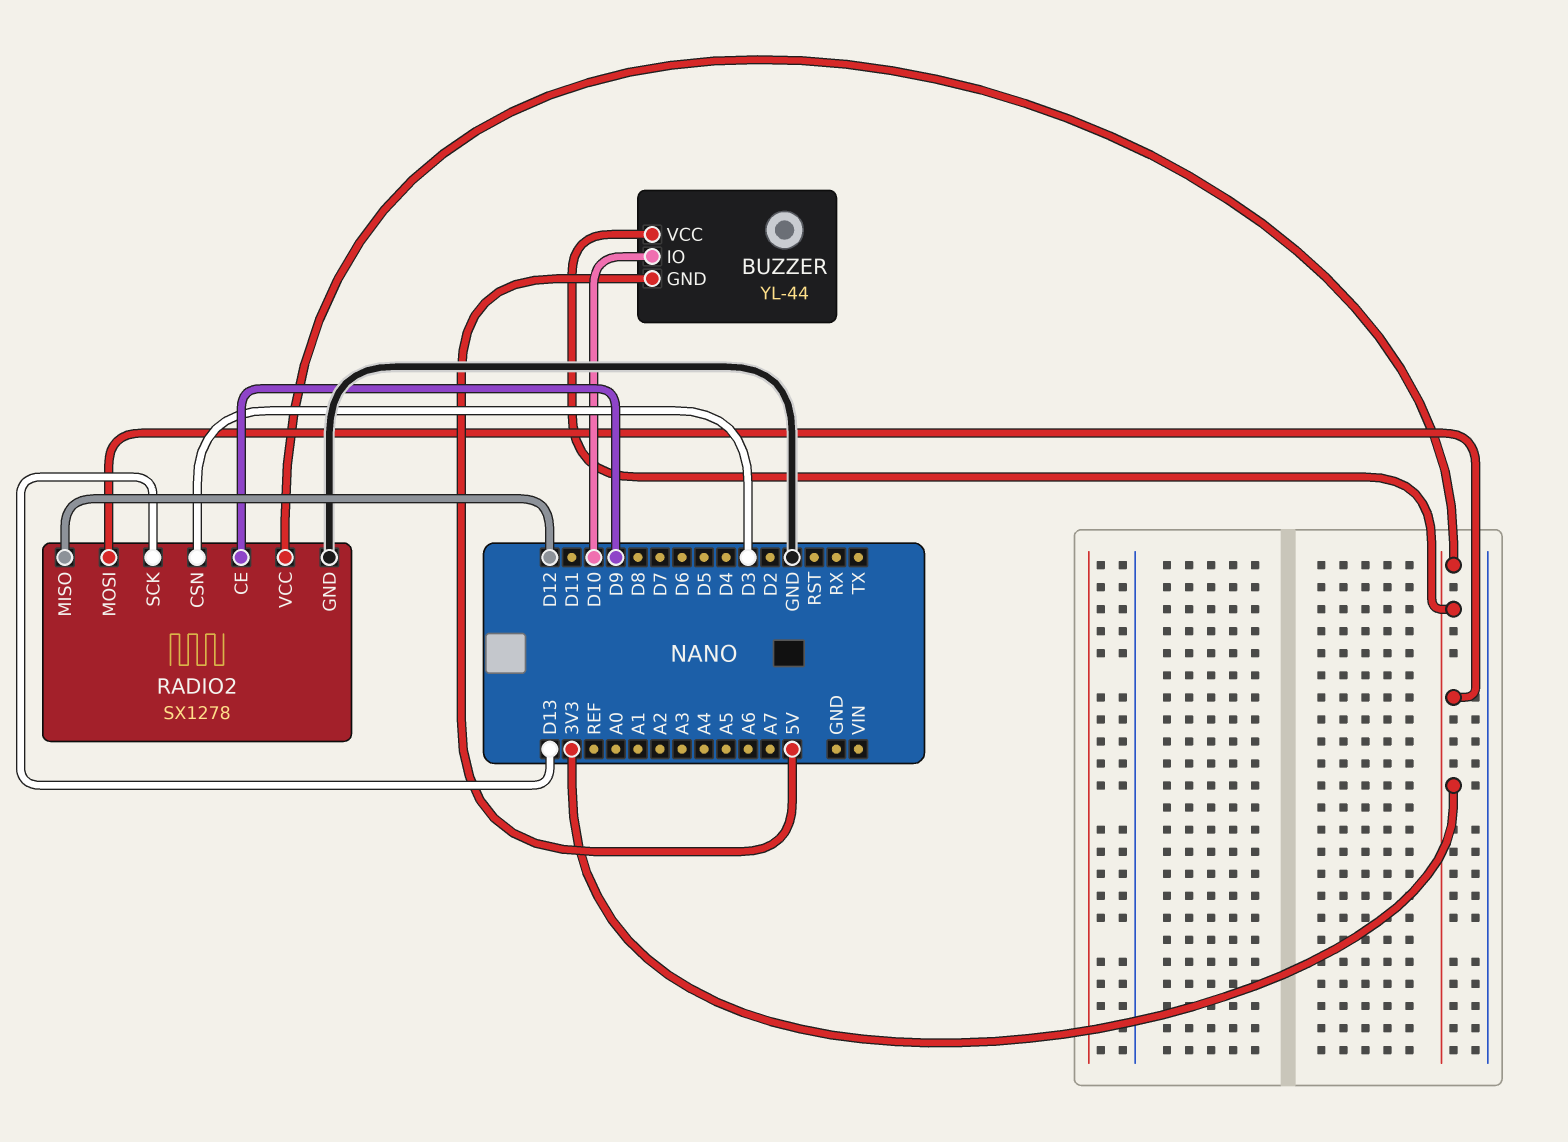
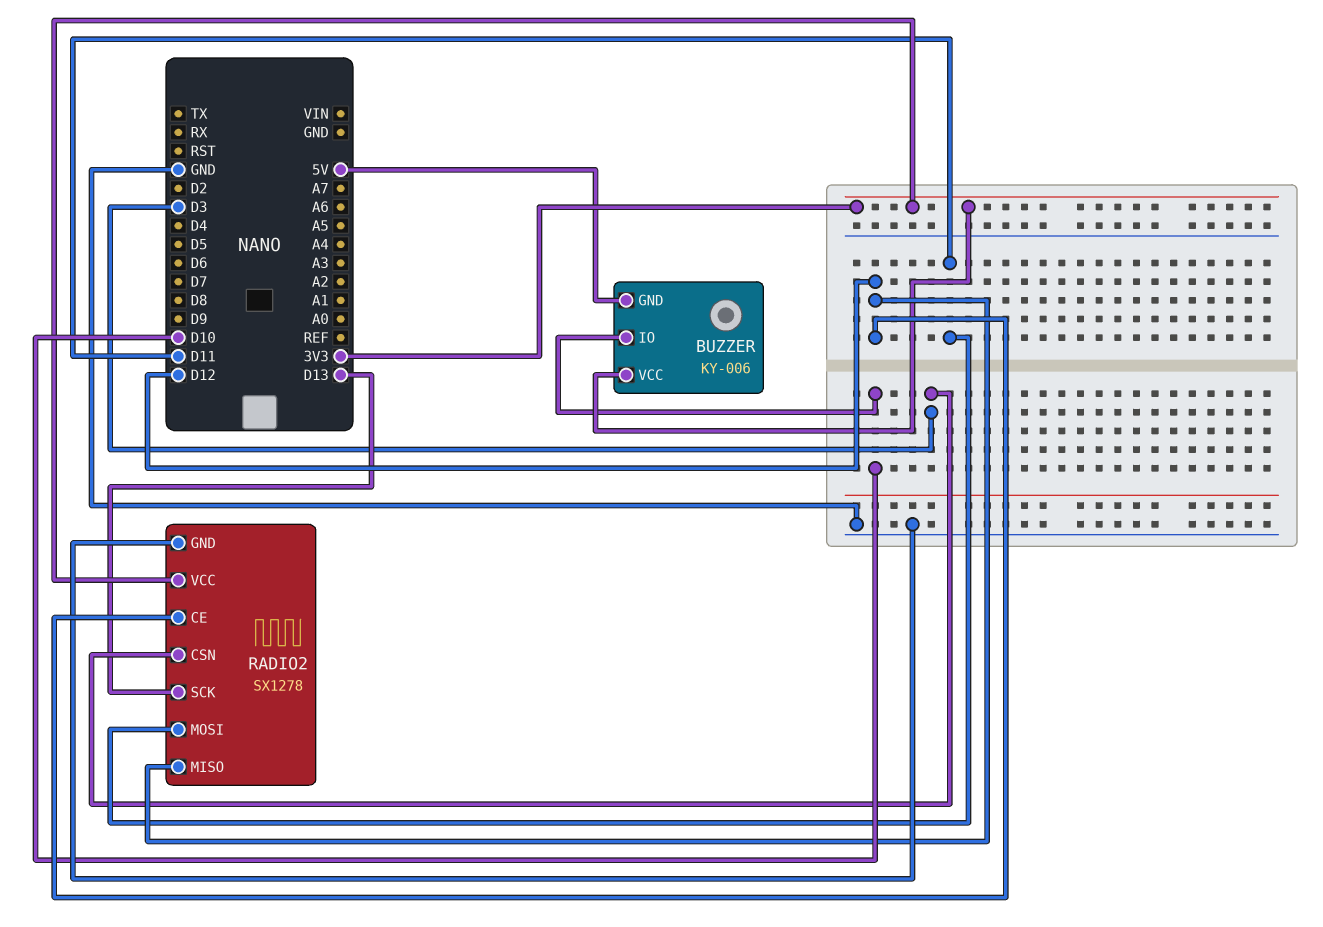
BUZZER: YL-44 -> KY-006
RADIO2 pin CE: D9 -> D12
RADIO2 pin MOSI: 3V3 -> D11

